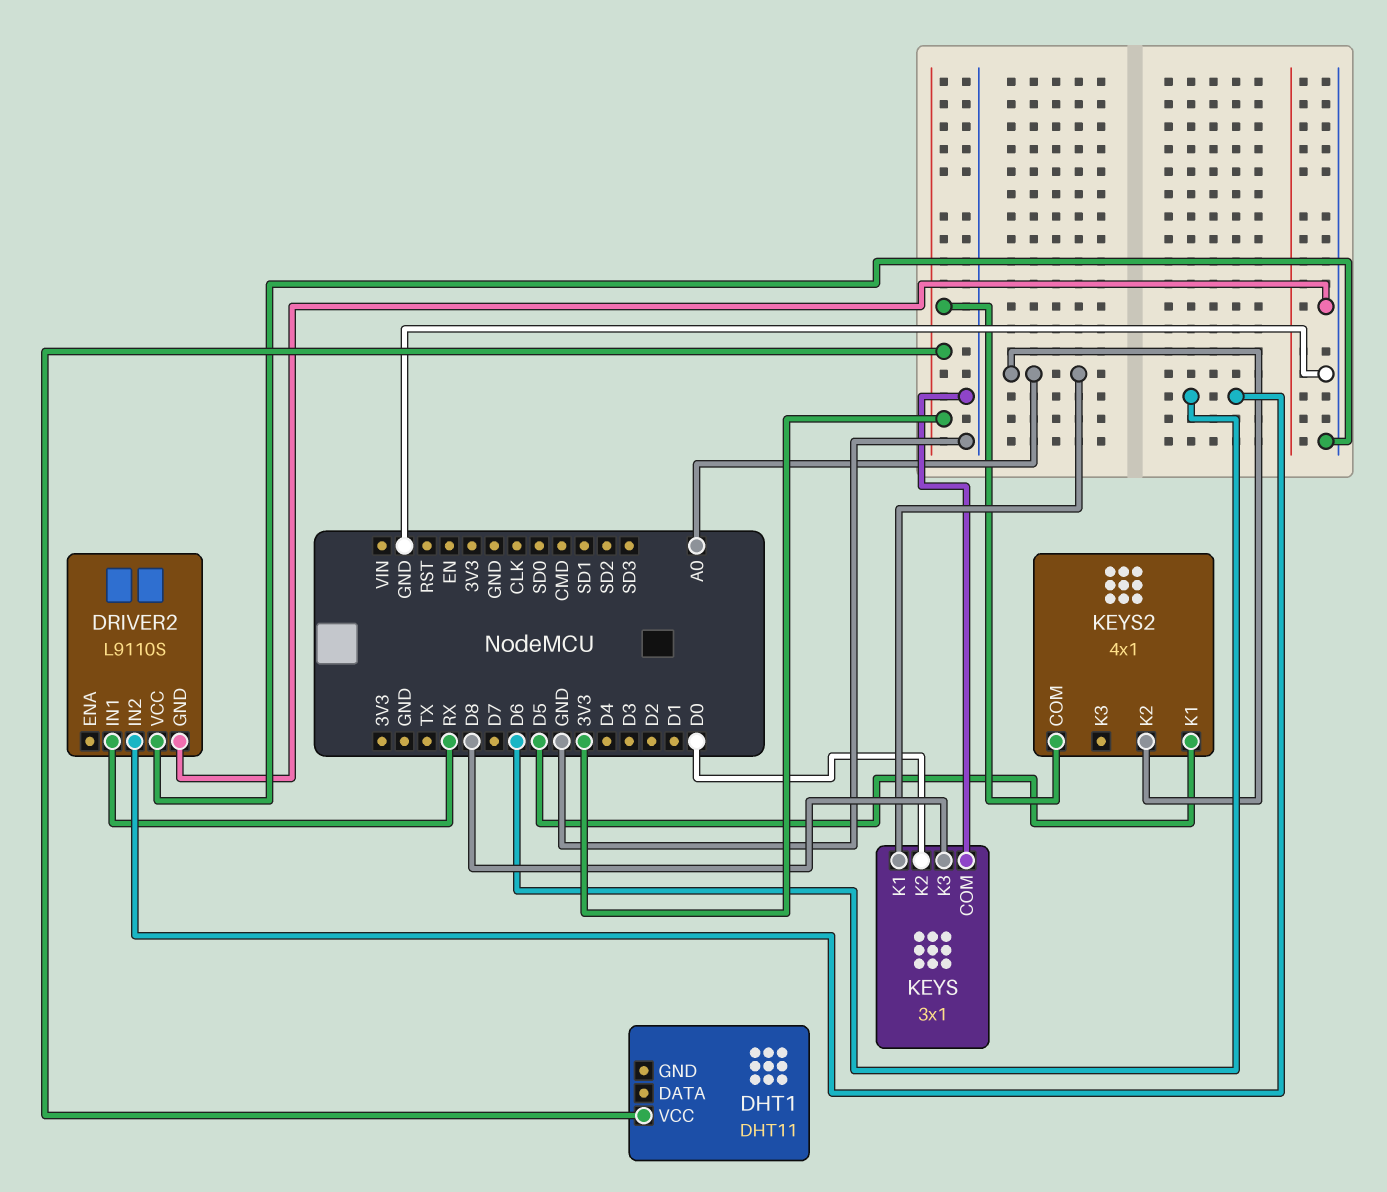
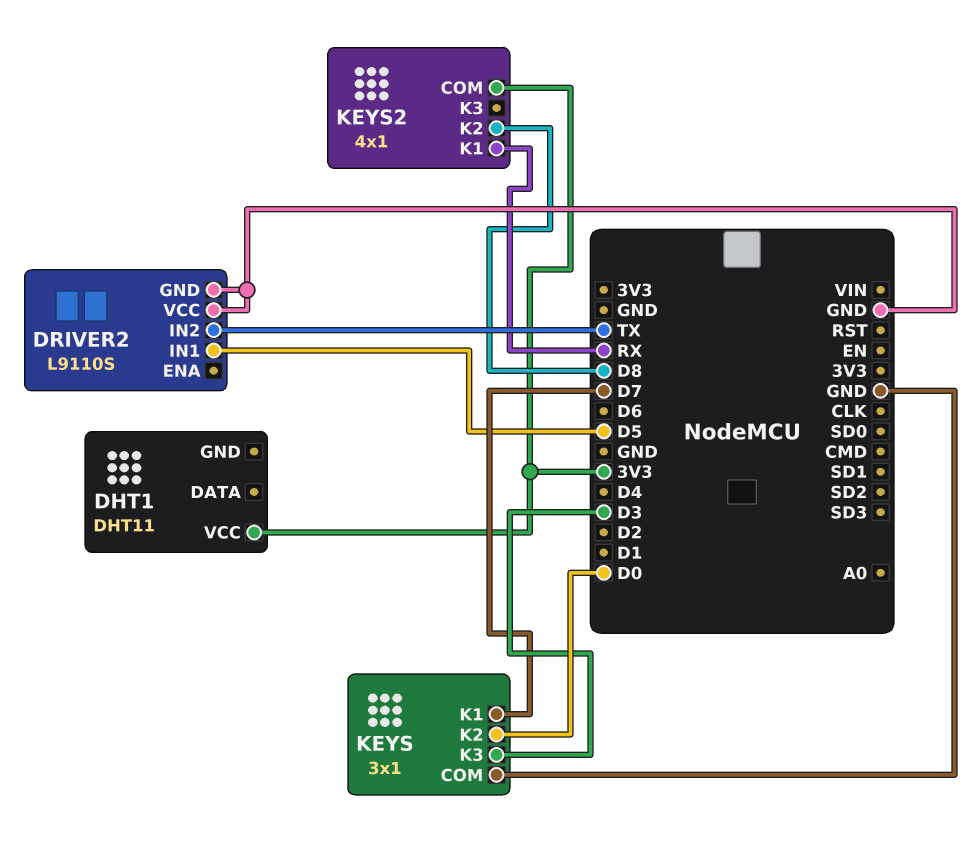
DRIVER2 pin IN1: RX -> D5
DRIVER2 pin IN2: D6 -> TX
KEYS pin K1: A0 -> D7
KEYS pin K3: D8 -> D3
KEYS2 pin K1: D5 -> RX
KEYS2 pin K2: A0 -> D8

